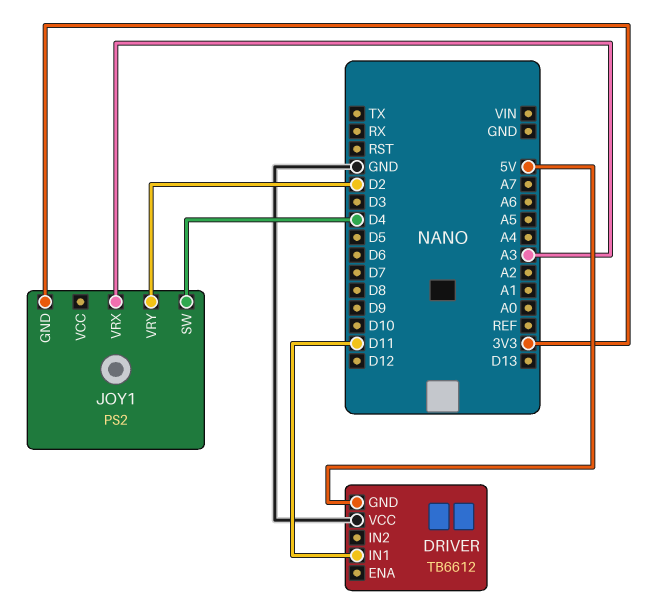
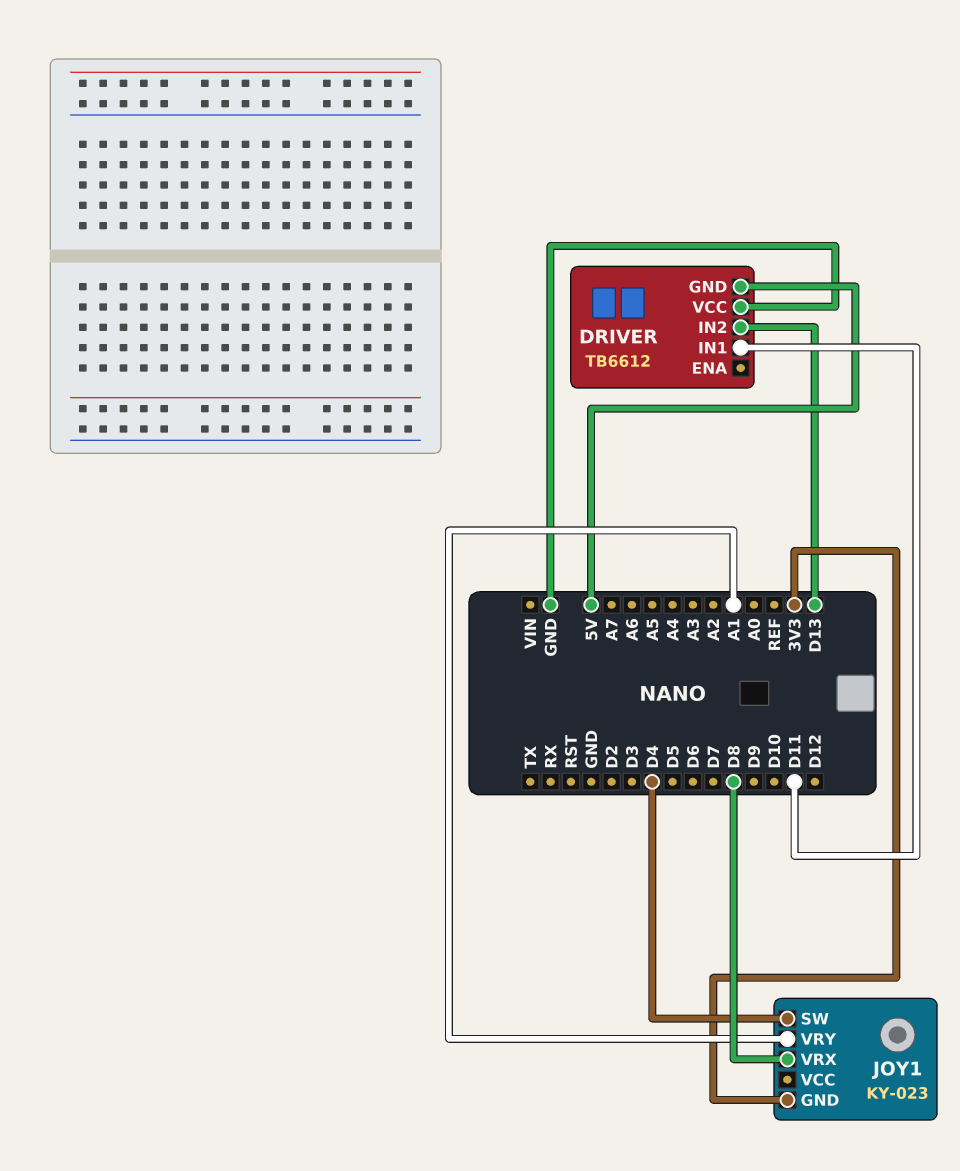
DRIVER pin IN2: none -> D13
JOY1: PS2 -> KY-023
JOY1 pin VRX: A3 -> D8
JOY1 pin VRY: D2 -> A1

